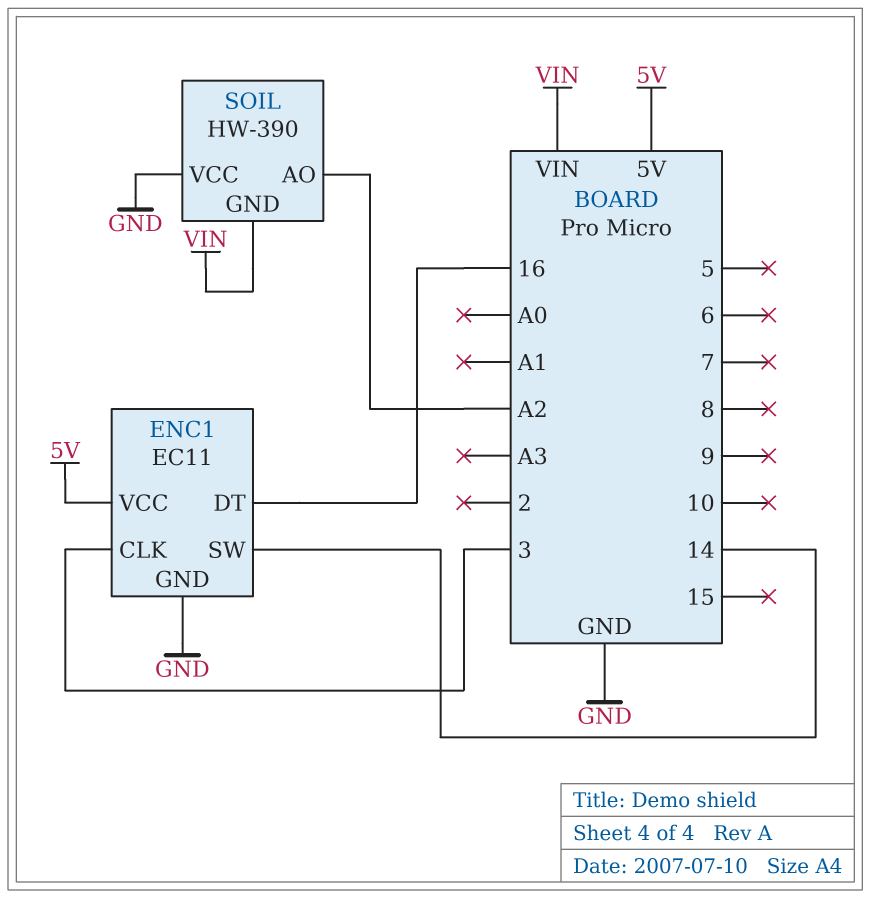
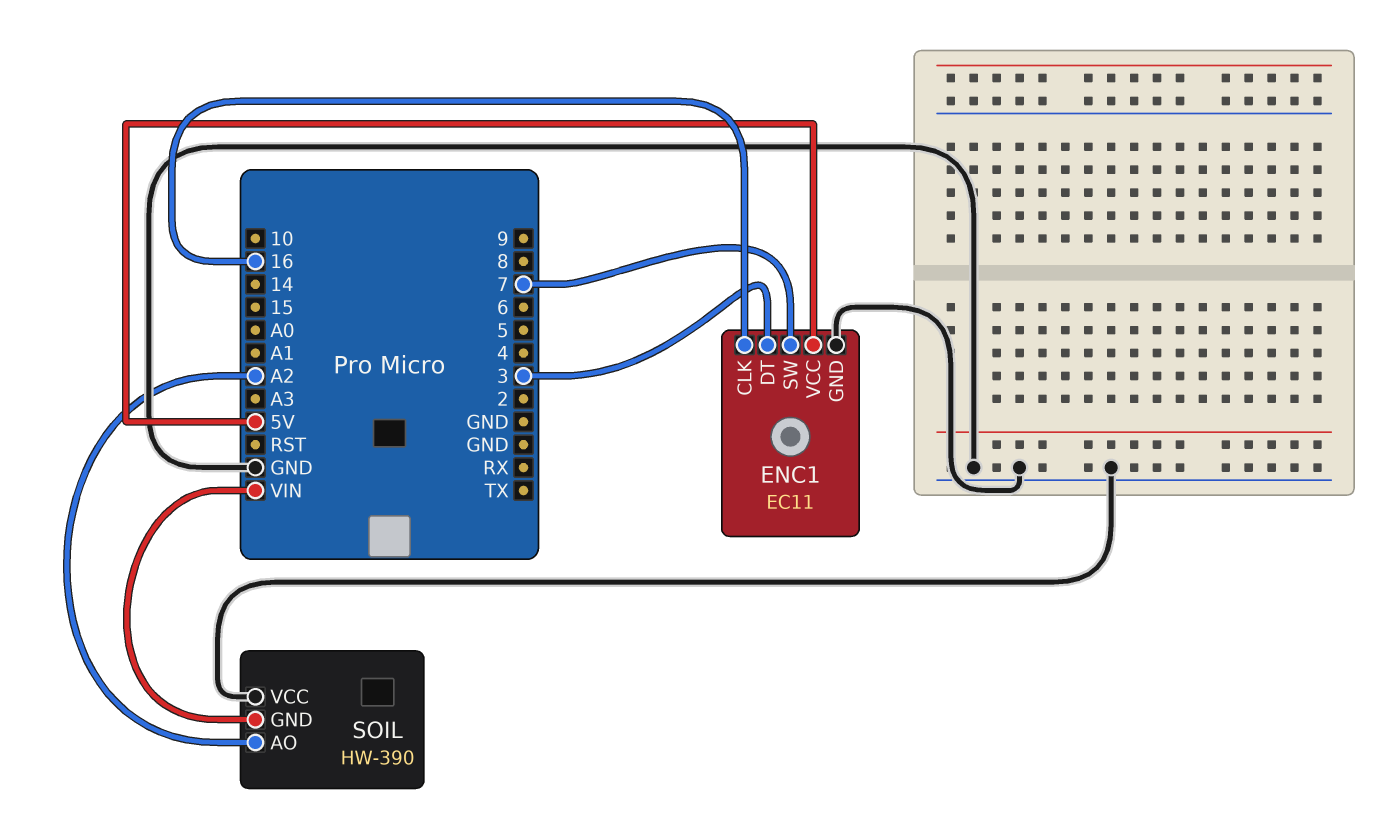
ENC1 pin CLK: 3 -> 16
ENC1 pin DT: 16 -> 3
ENC1 pin SW: 14 -> 7

